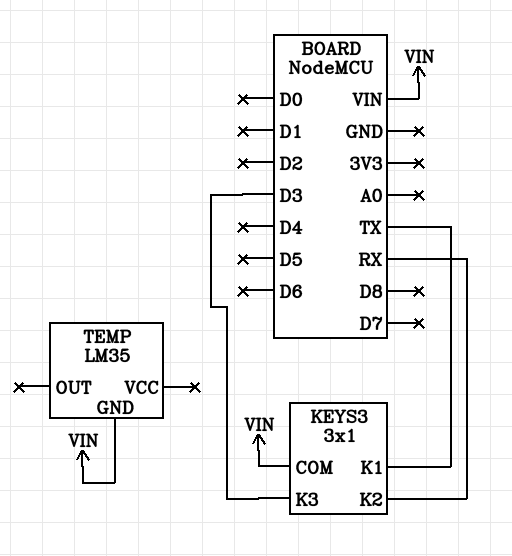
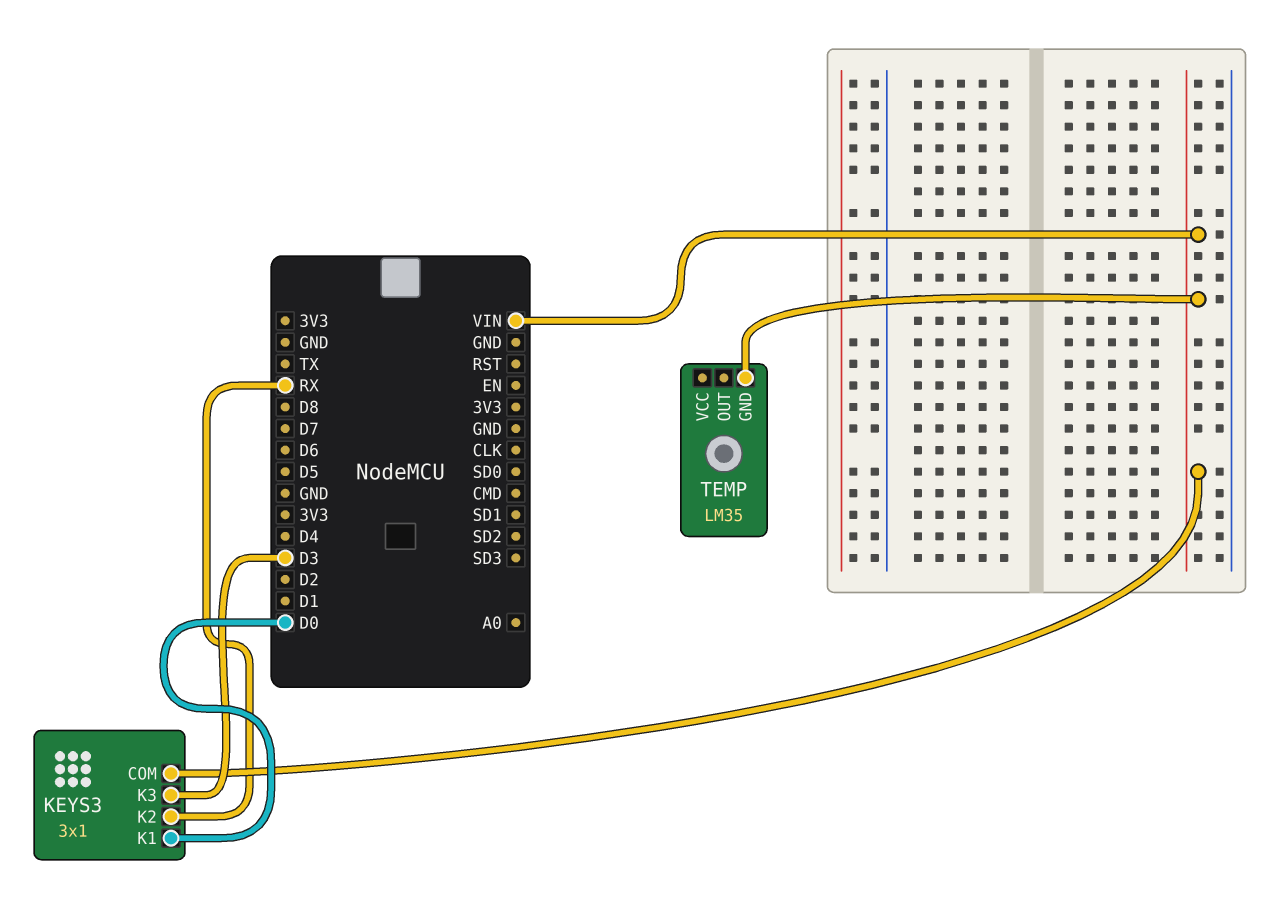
KEYS3 pin K1: TX -> D0

